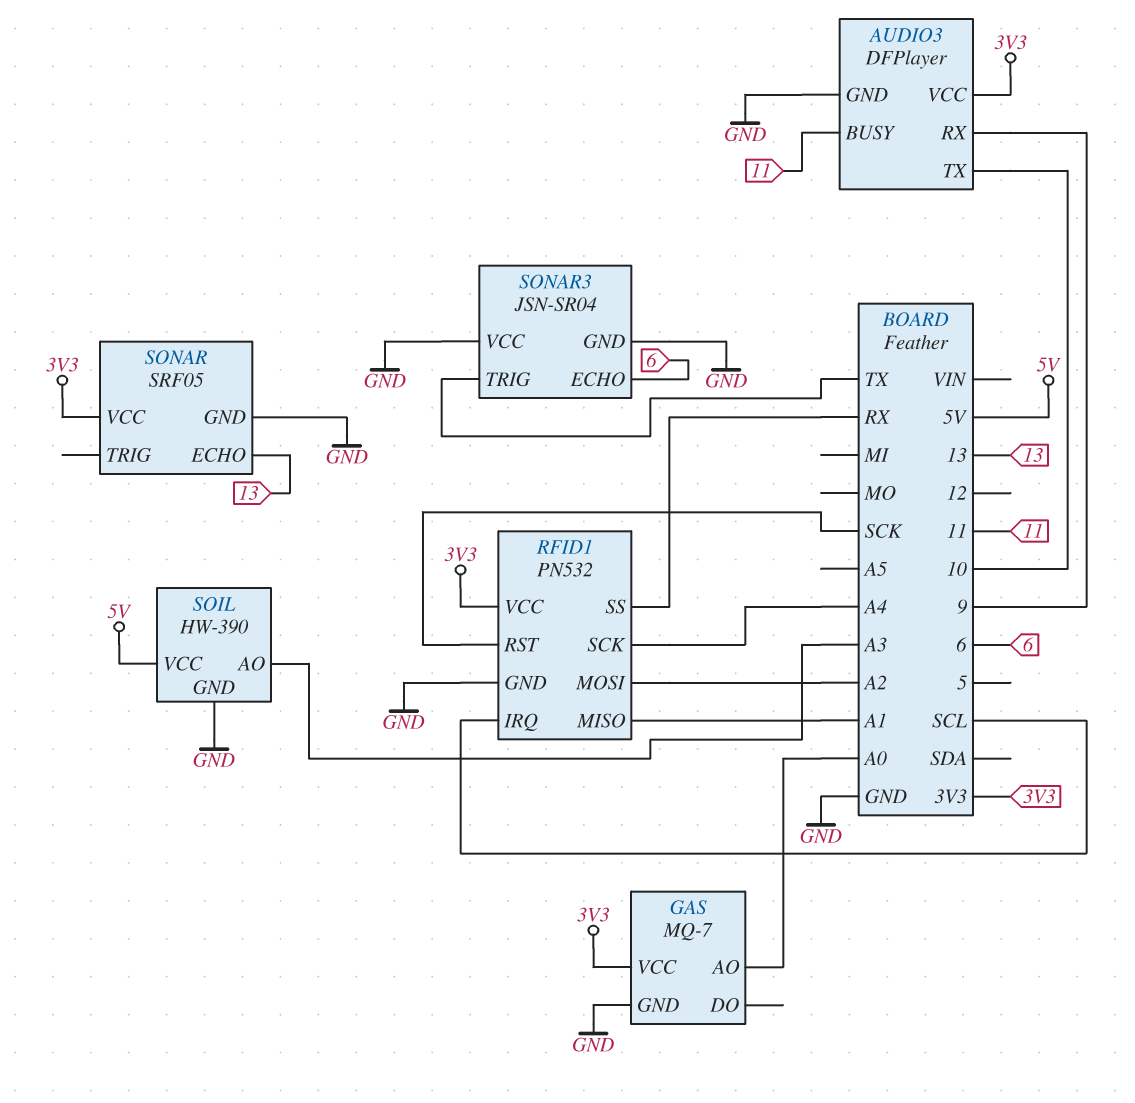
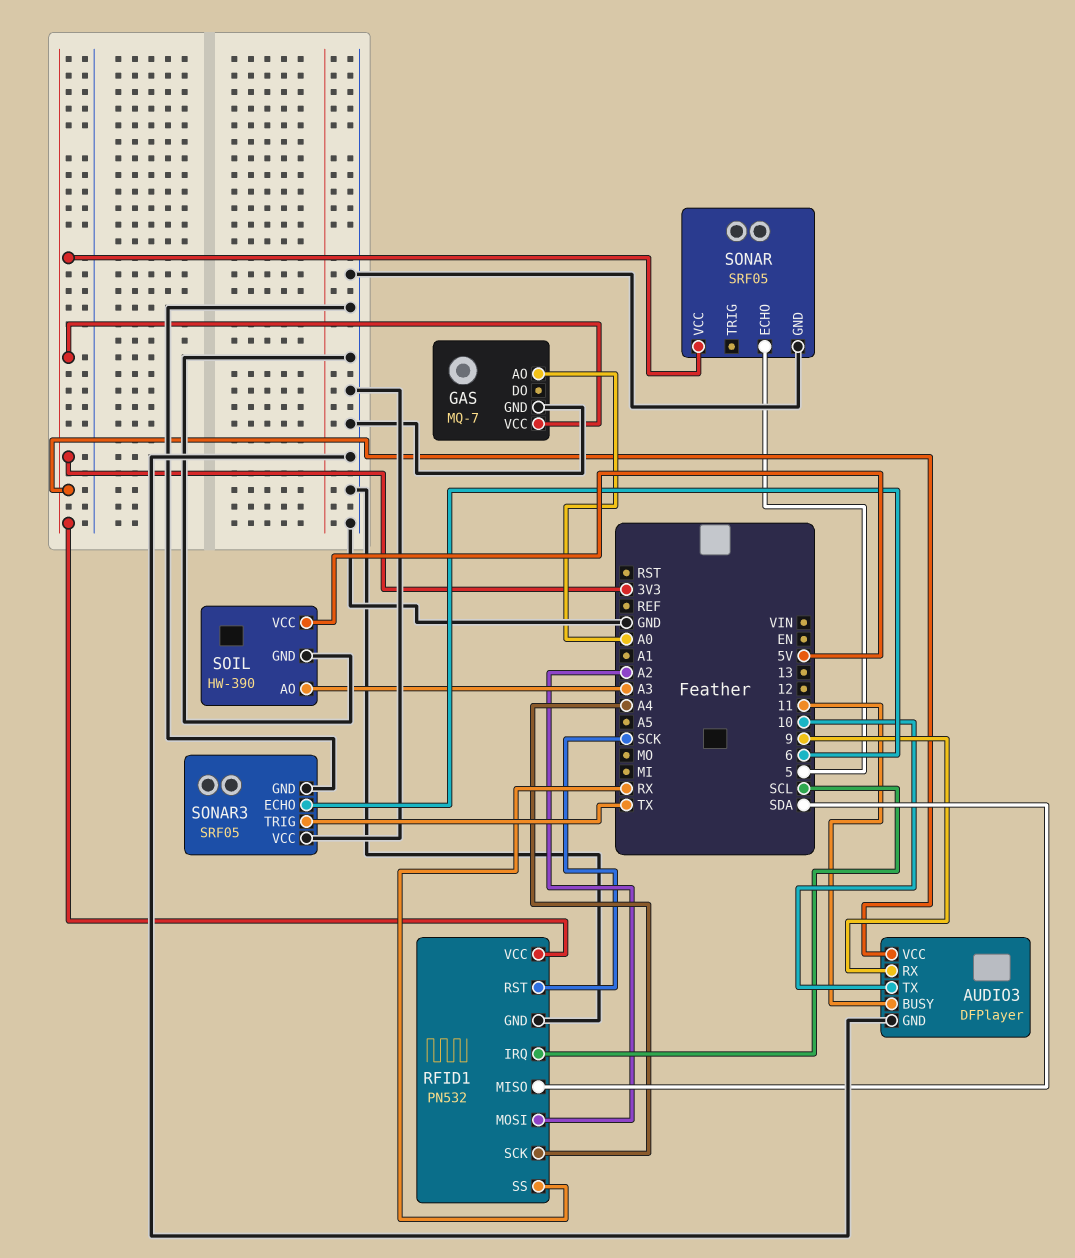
RFID1 pin MISO: A1 -> SDA
SONAR pin ECHO: 13 -> 5
SONAR3: JSN-SR04 -> SRF05

